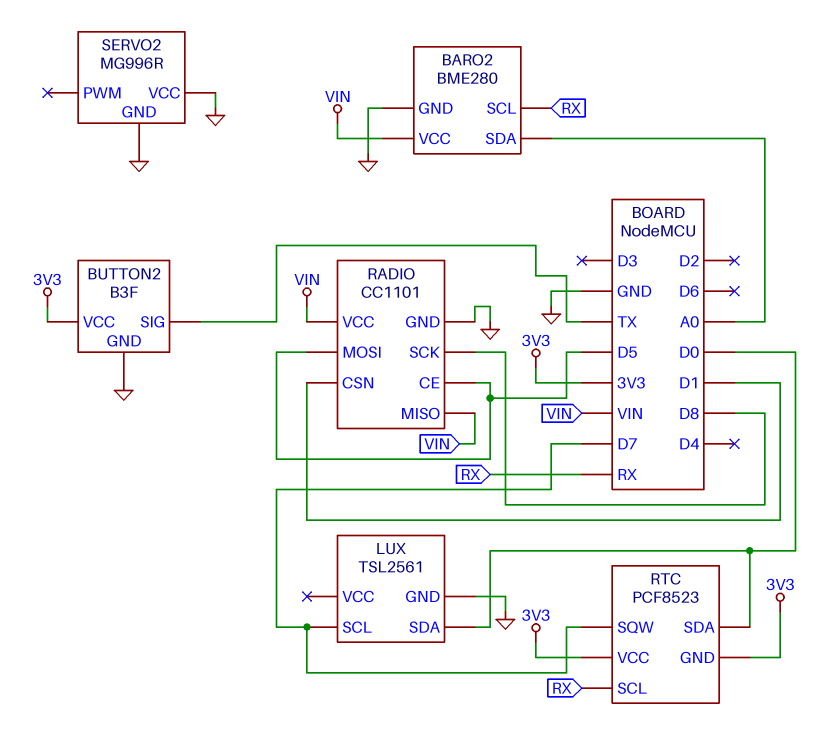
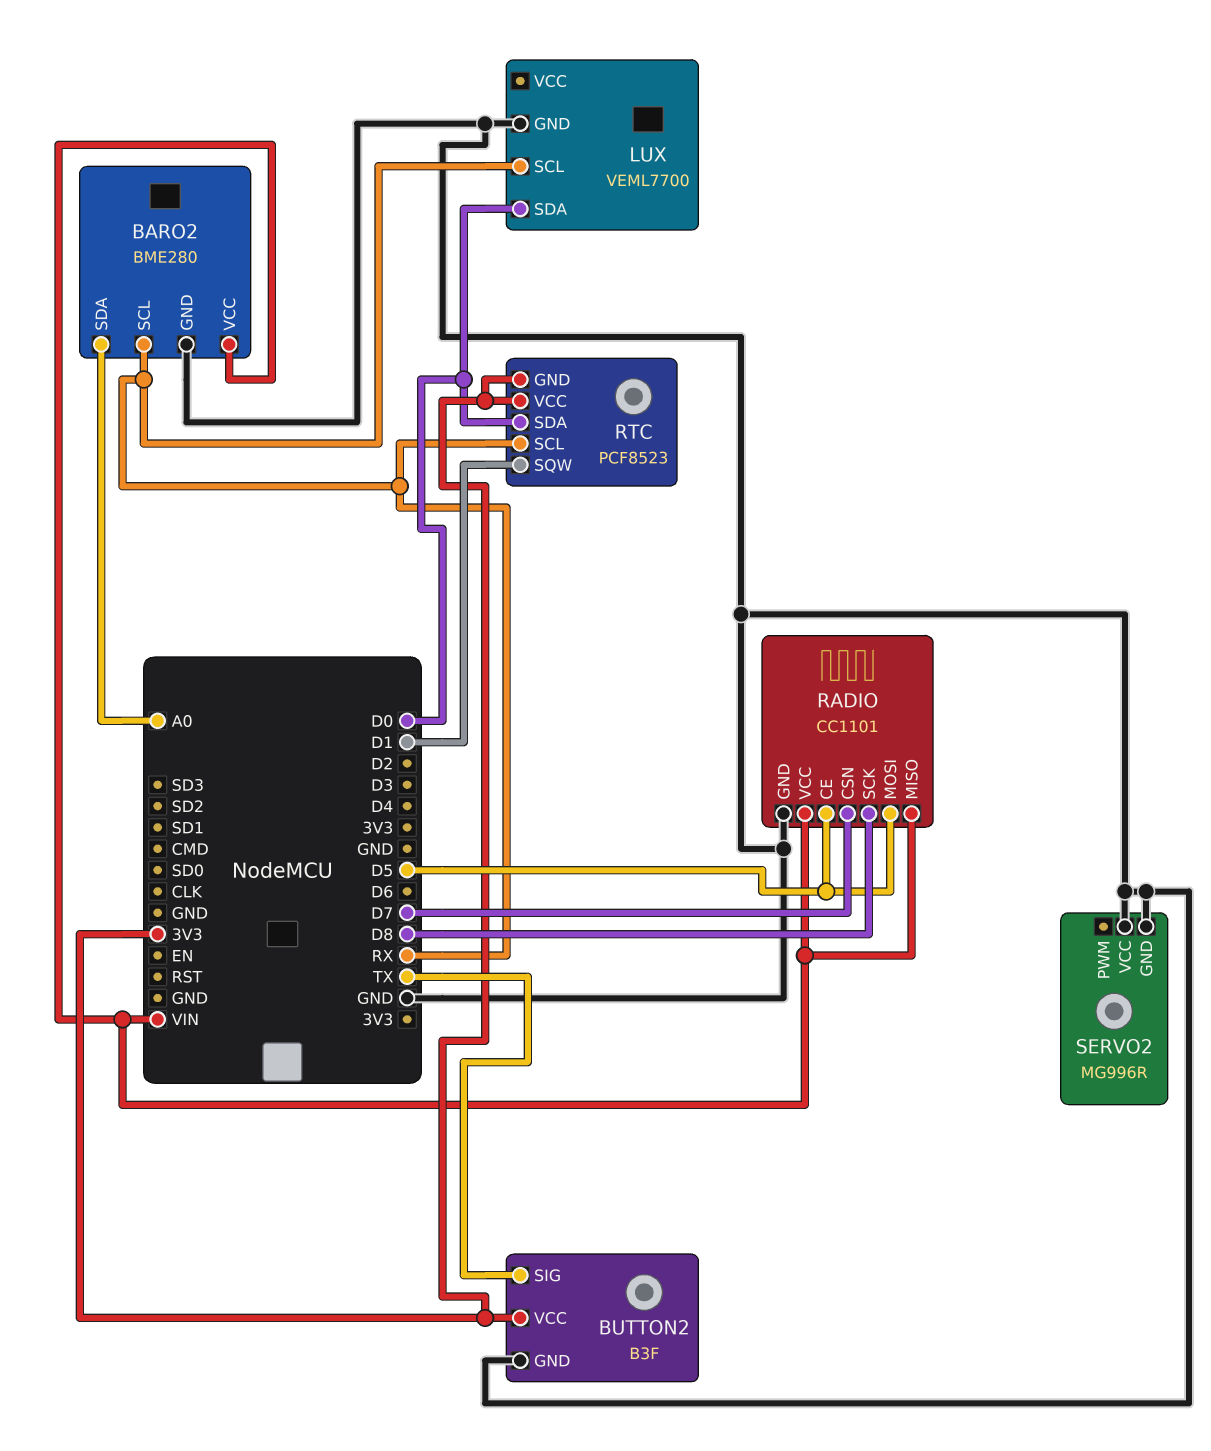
LUX: TSL2561 -> VEML7700
LUX pin SCL: D7 -> RX
RADIO pin CSN: D1 -> D7
RTC pin SQW: D7 -> D1

